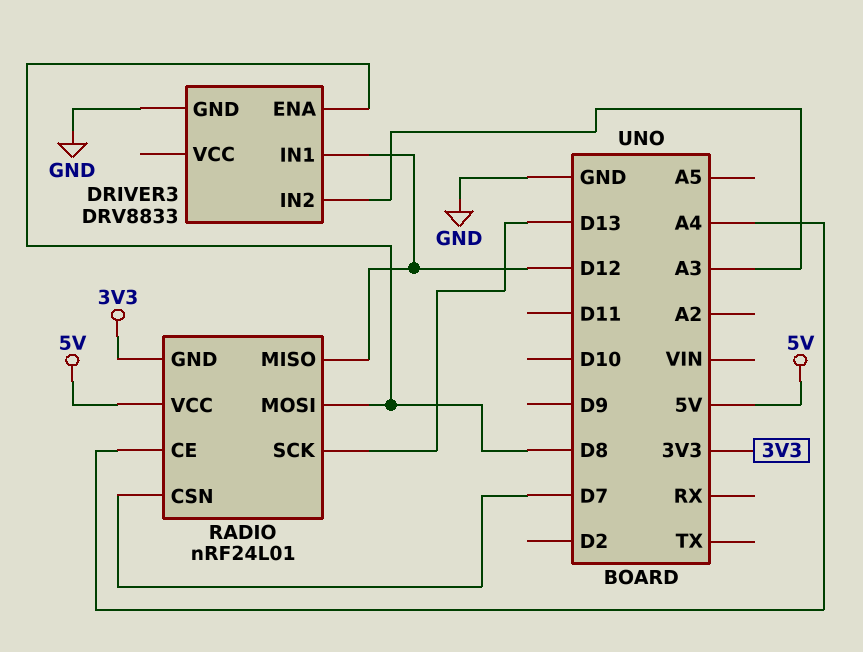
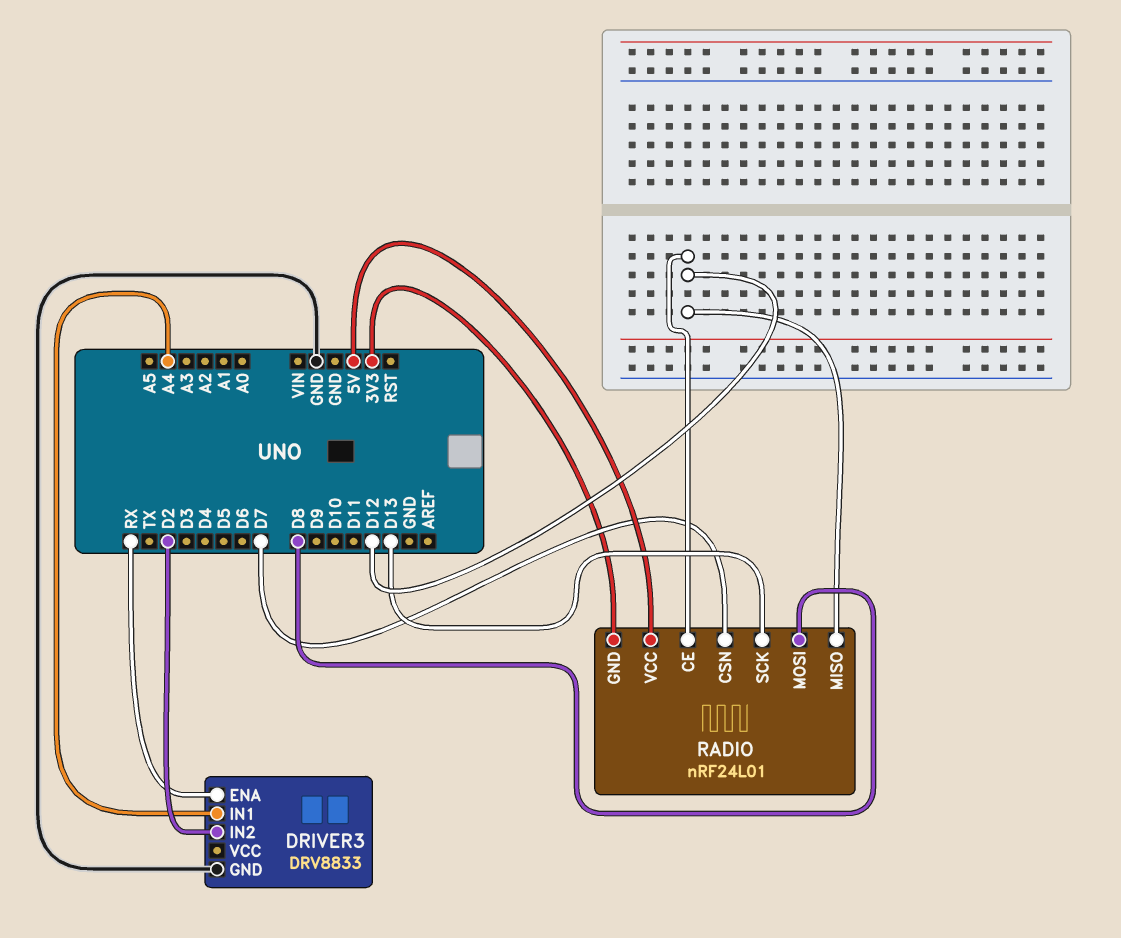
DRIVER3 pin ENA: D8 -> RX
DRIVER3 pin IN1: D12 -> A4
DRIVER3 pin IN2: A3 -> D2
RADIO pin CE: A4 -> D12

